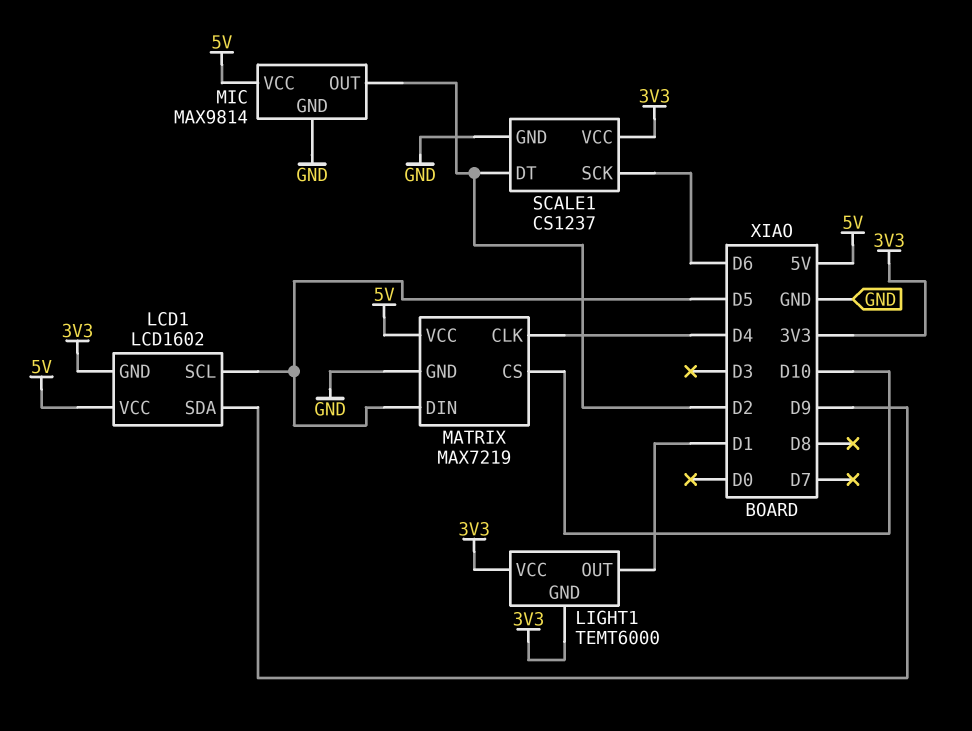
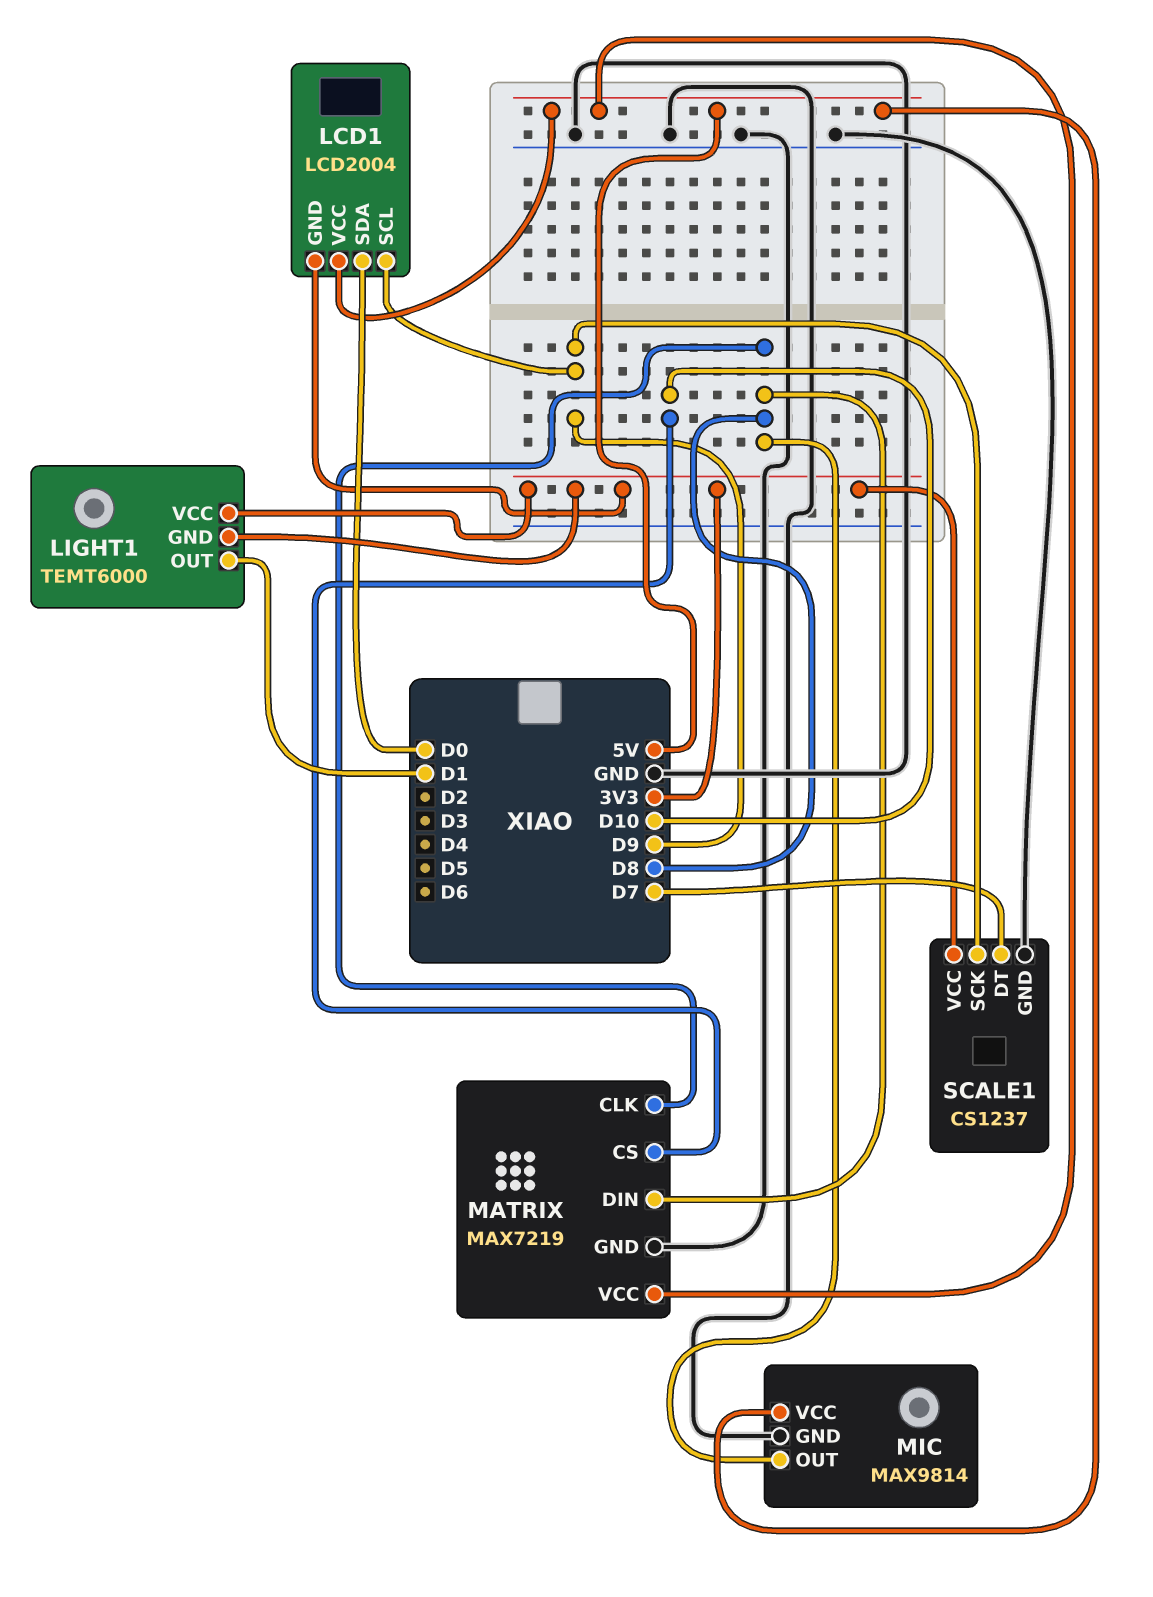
LCD1: LCD1602 -> LCD2004
LCD1 pin SCL: D5 -> D9
LCD1 pin SDA: D9 -> D0
MATRIX pin CLK: D4 -> D8
MATRIX pin DIN: D5 -> D8
MIC pin OUT: D2 -> D8
SCALE1 pin DT: D2 -> D7
SCALE1 pin SCK: D6 -> D9

